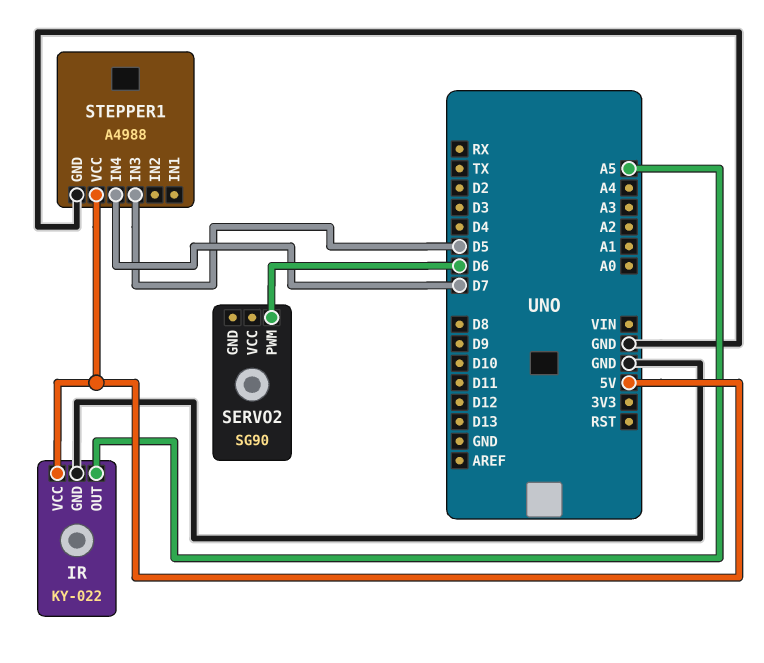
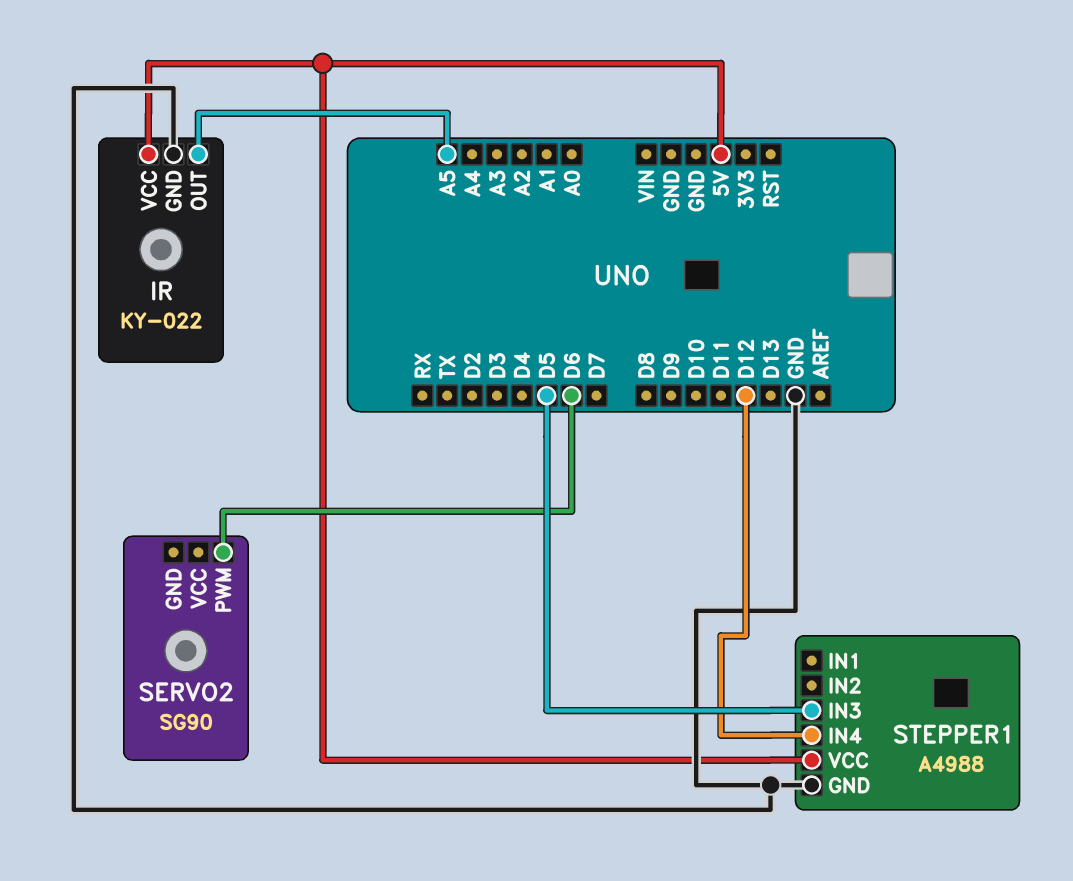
STEPPER1 pin IN4: D7 -> D12

